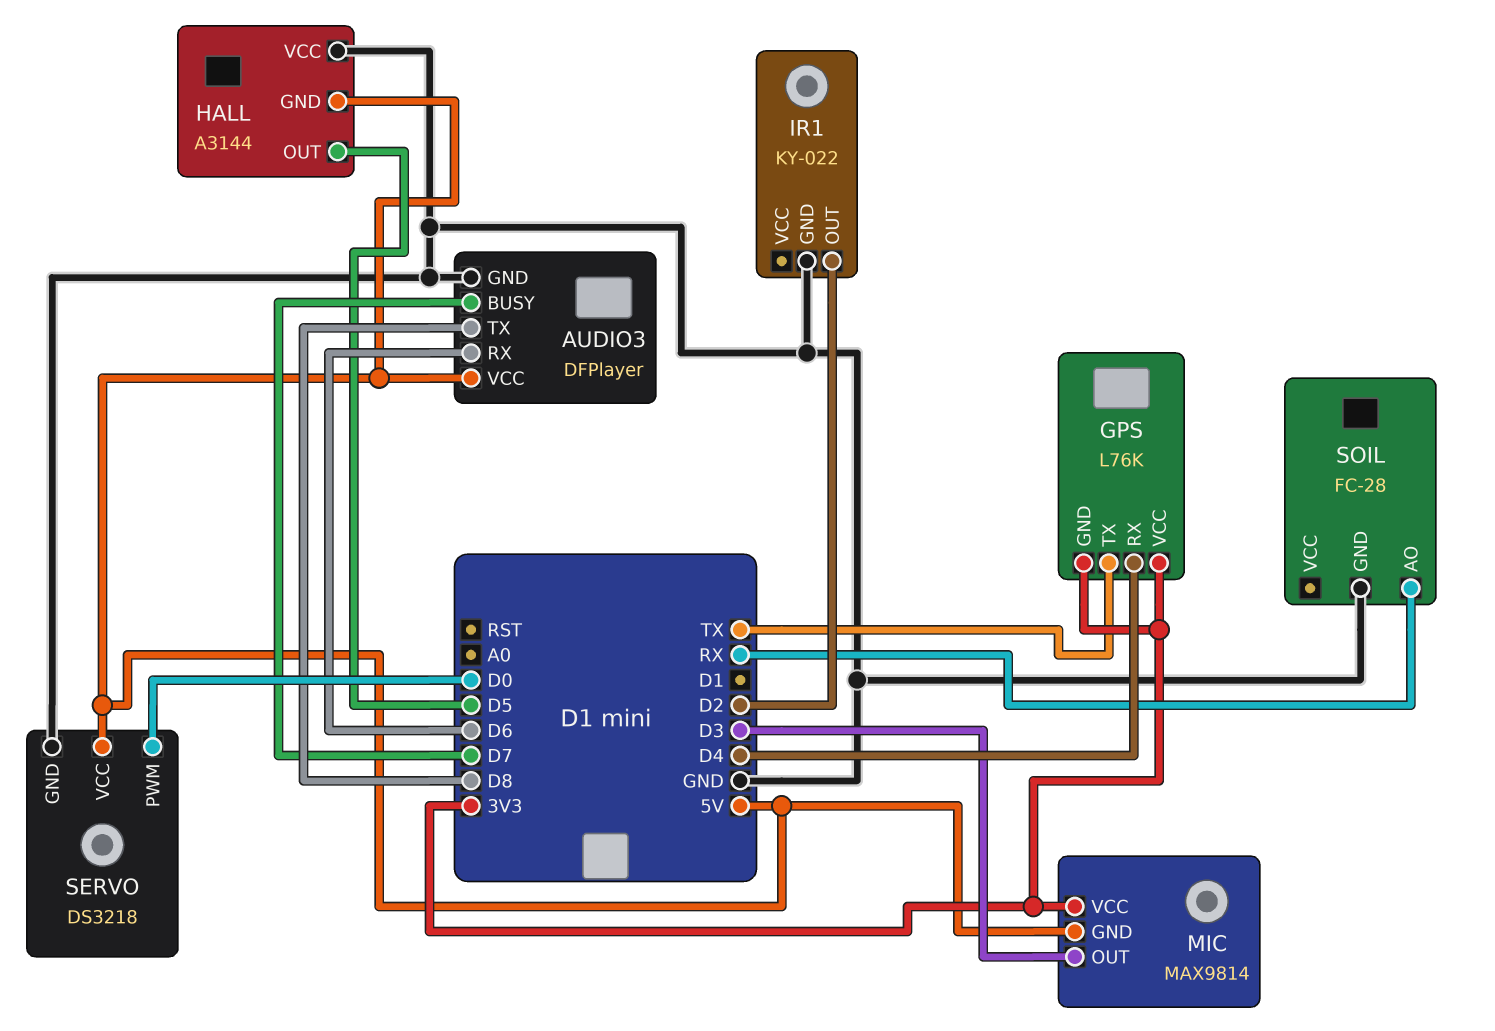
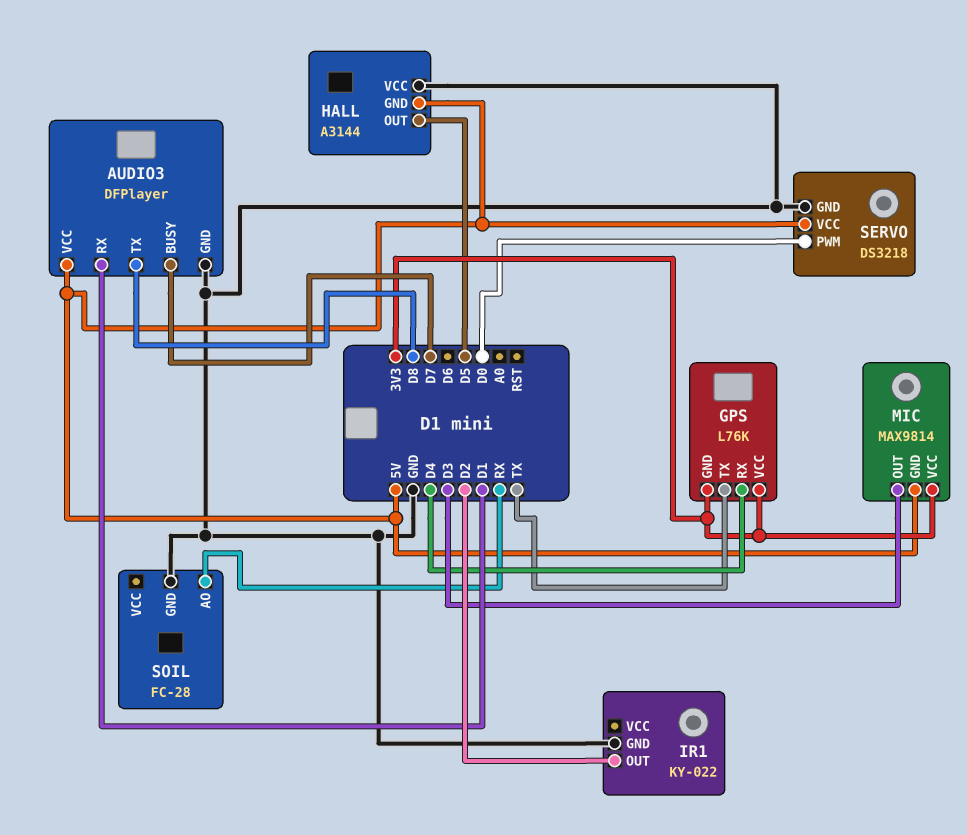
AUDIO3 pin RX: D6 -> D1

